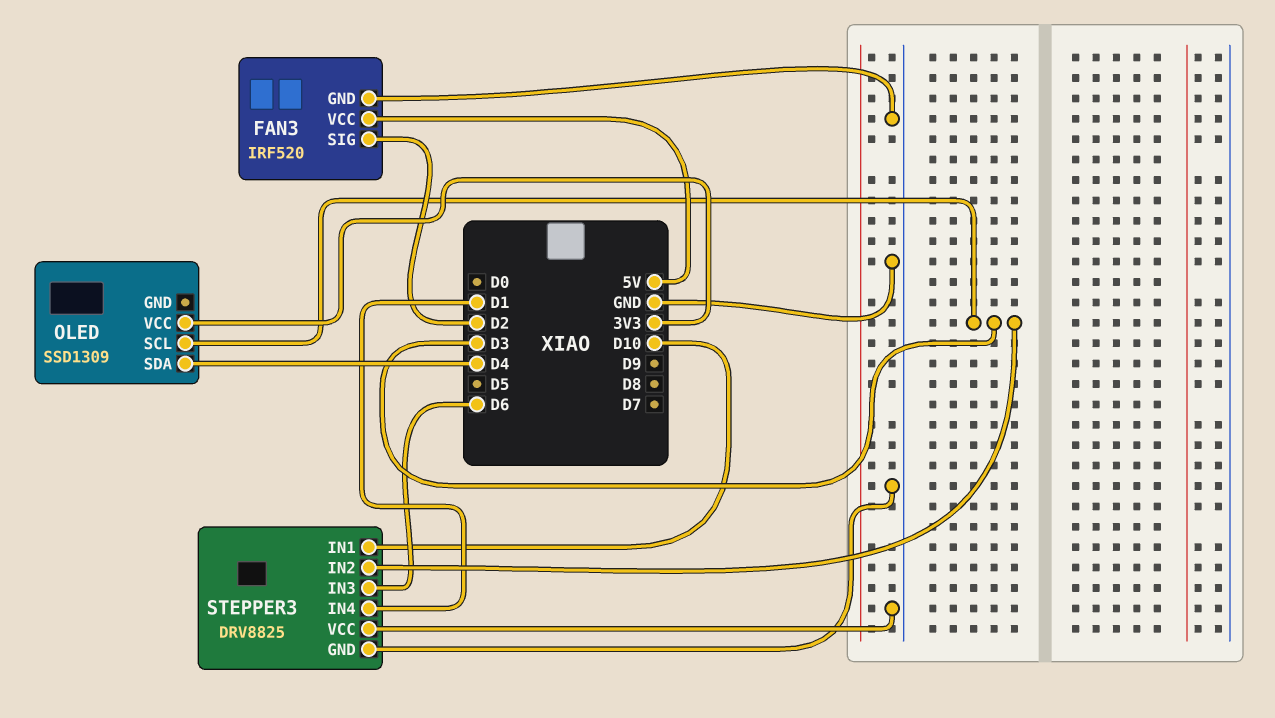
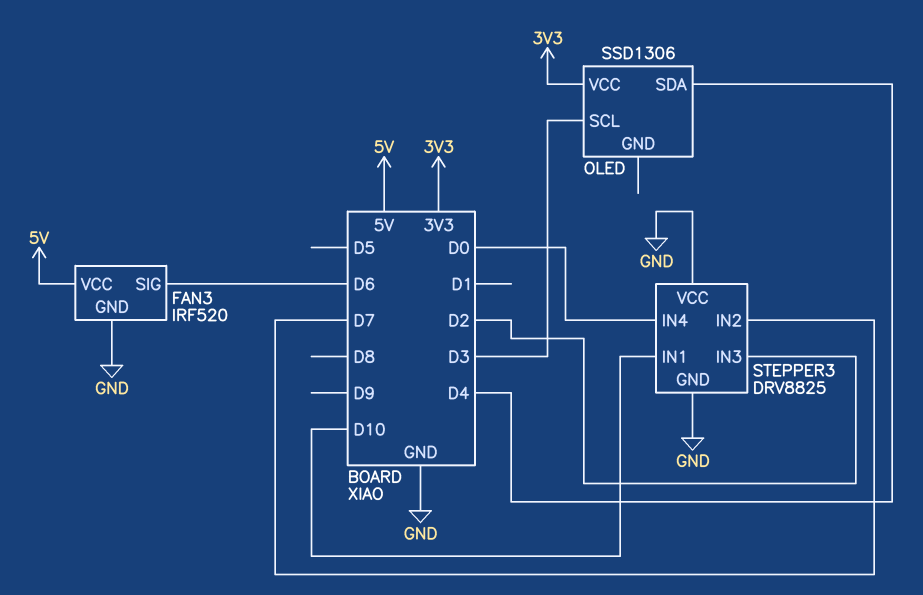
FAN3 pin SIG: D2 -> D6
OLED: SSD1309 -> SSD1306
STEPPER3 pin IN2: D3 -> D7
STEPPER3 pin IN3: D6 -> D2
STEPPER3 pin IN4: D1 -> D0

